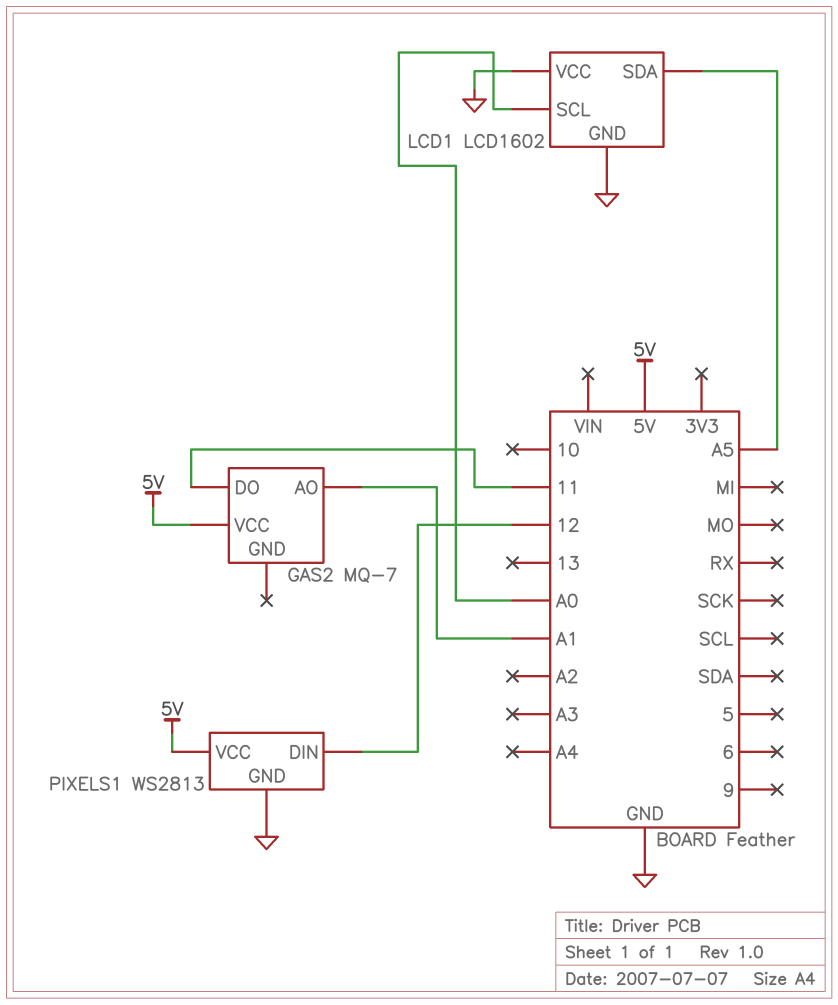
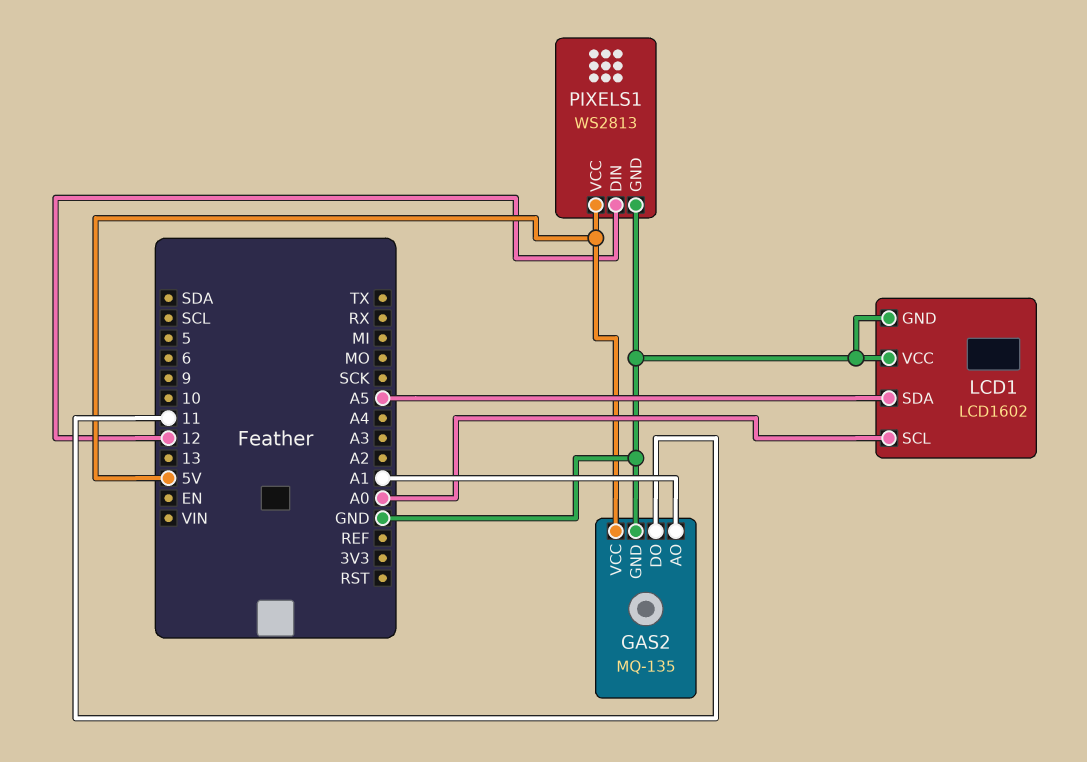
GAS2: MQ-7 -> MQ-135
GAS2 pin GND: none -> GND

